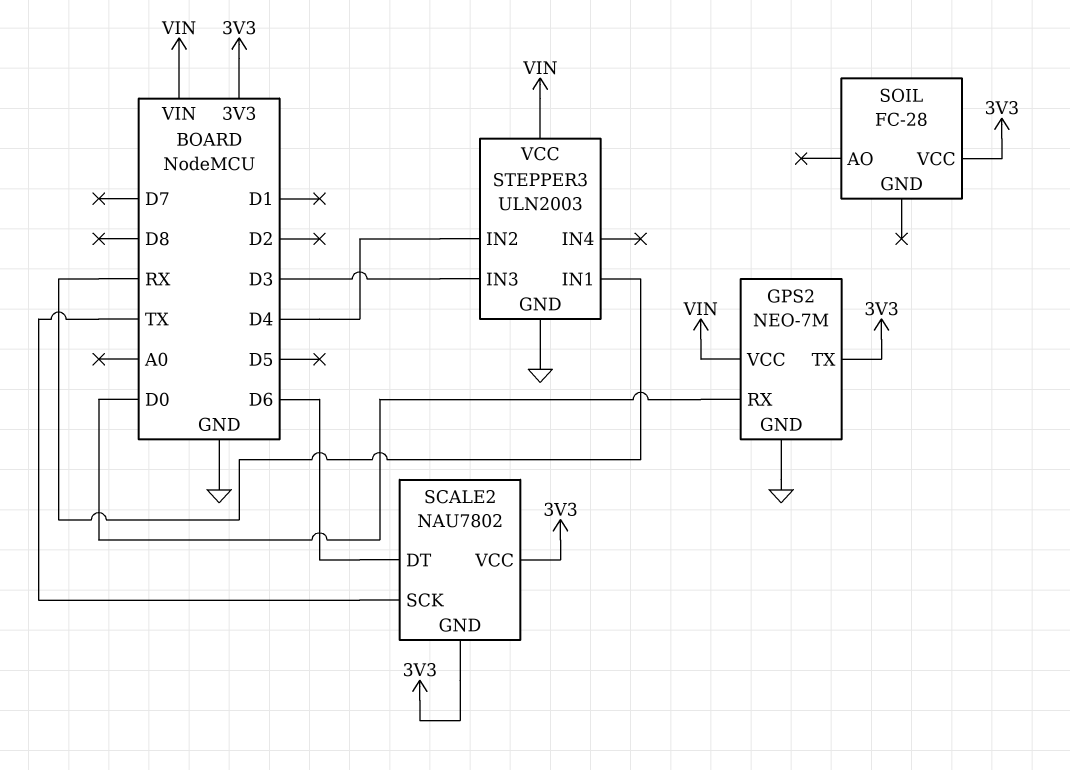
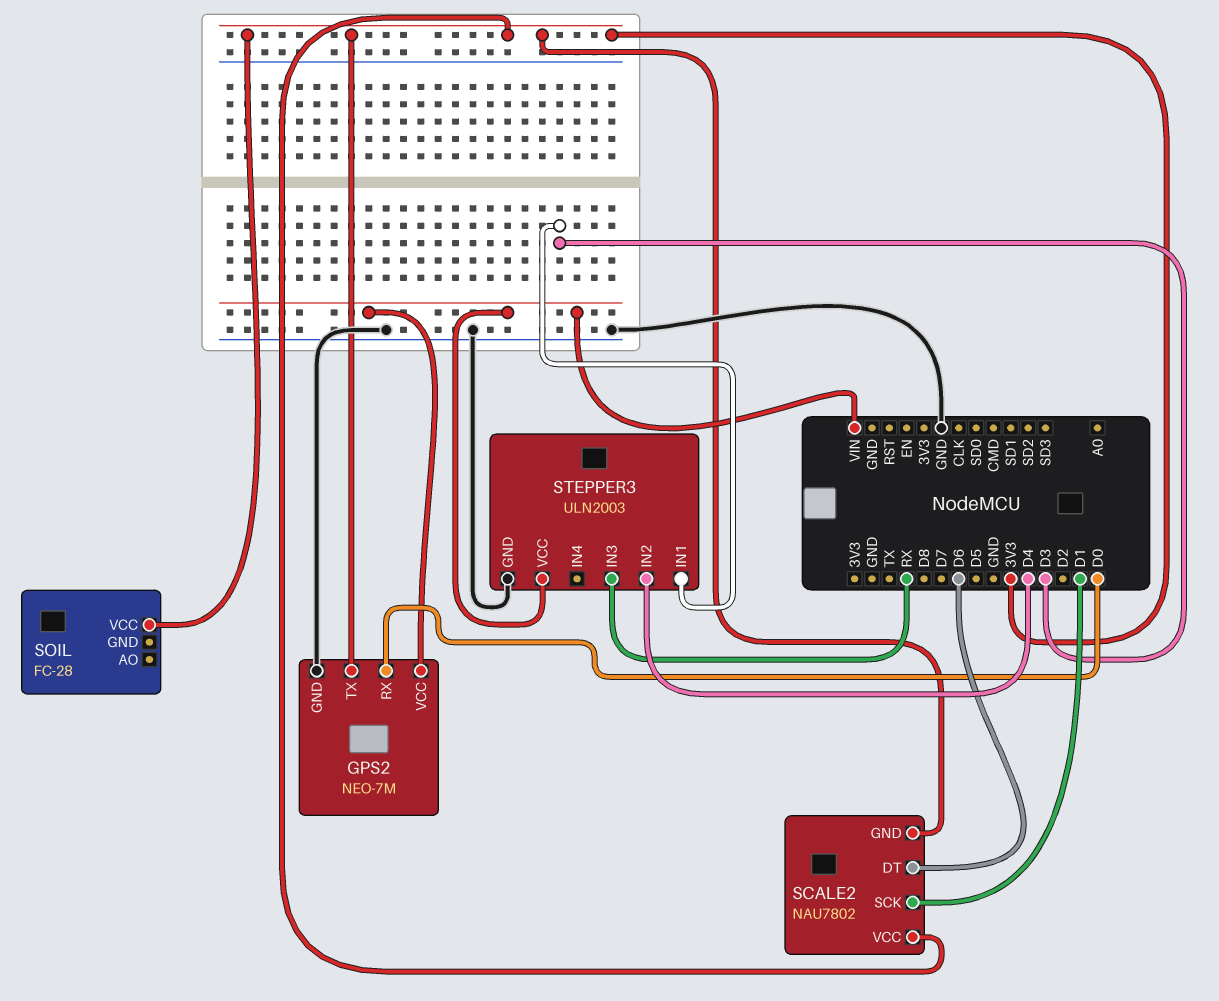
SCALE2 pin SCK: TX -> D1
STEPPER3 pin IN1: RX -> D3
STEPPER3 pin IN3: D3 -> RX

